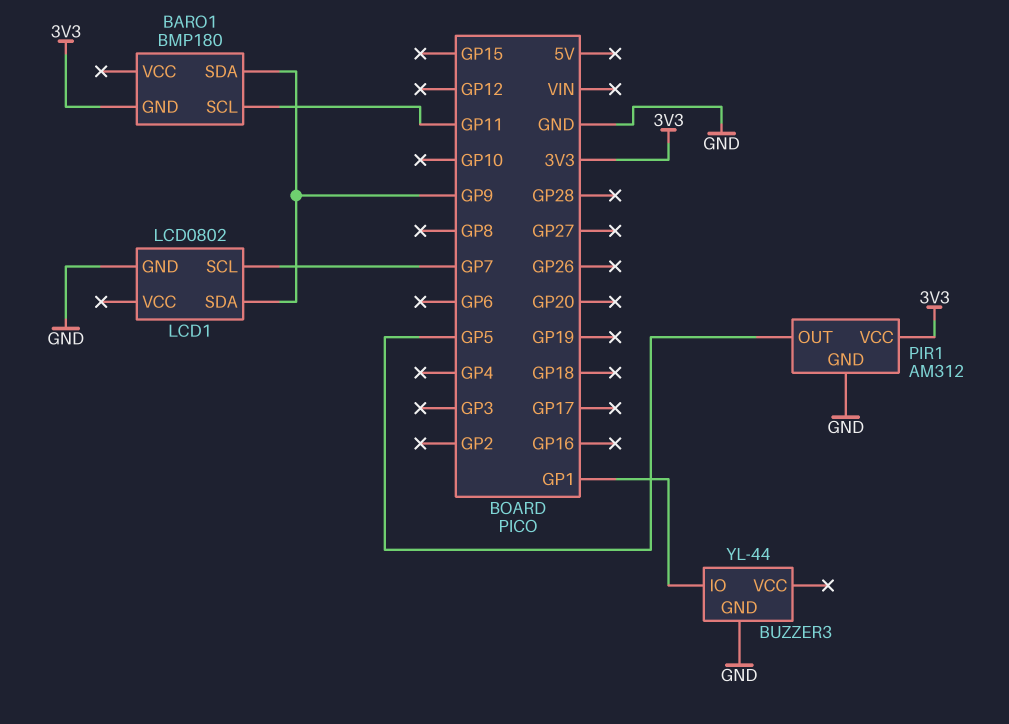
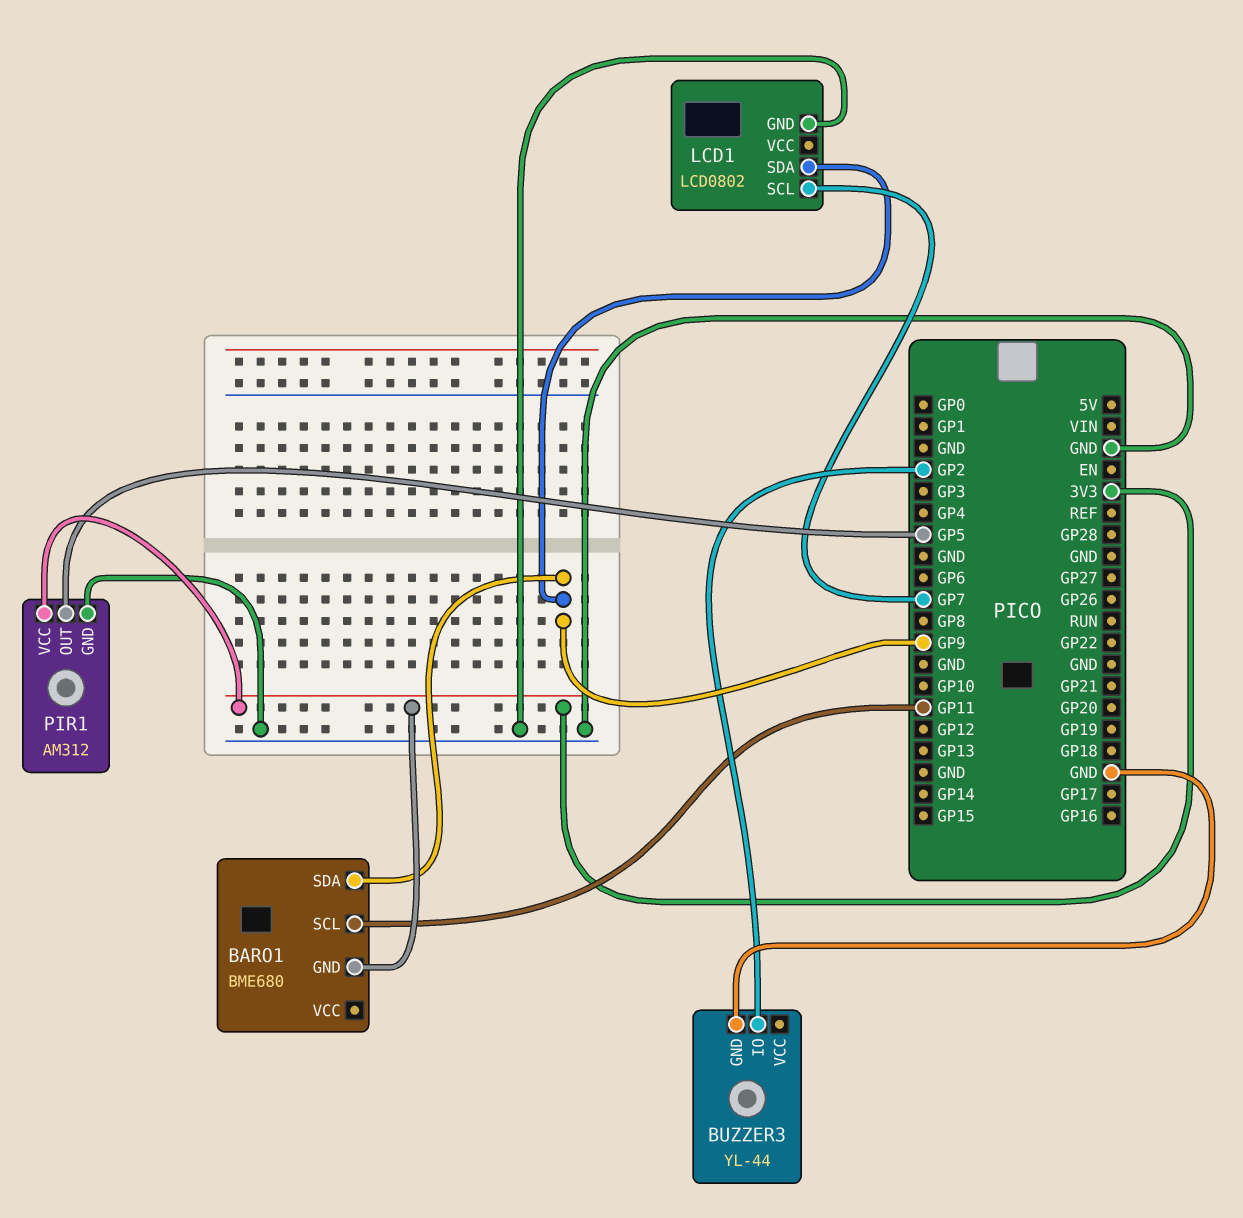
BARO1: BMP180 -> BME680
BUZZER3 pin IO: GP1 -> GP2

